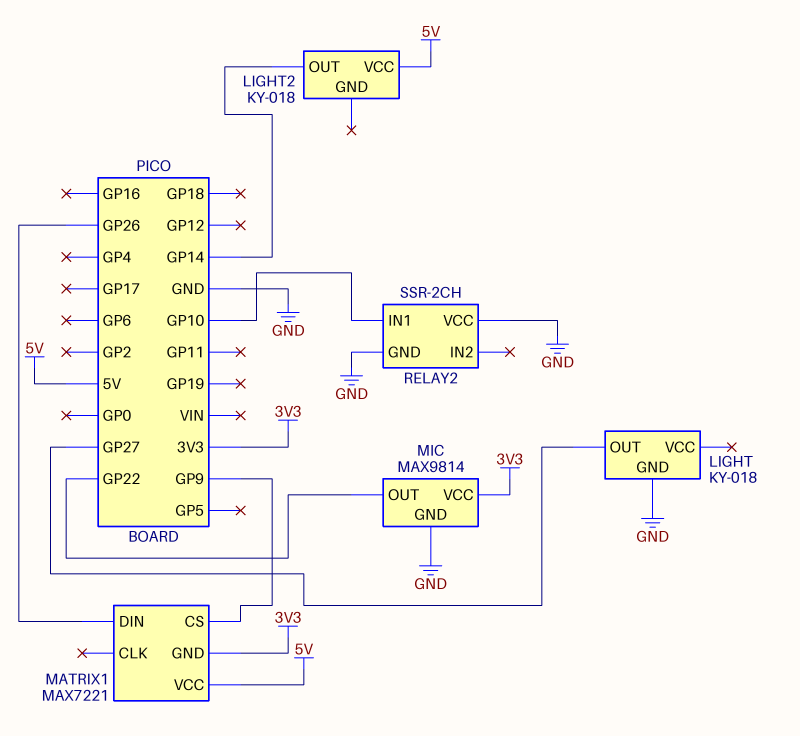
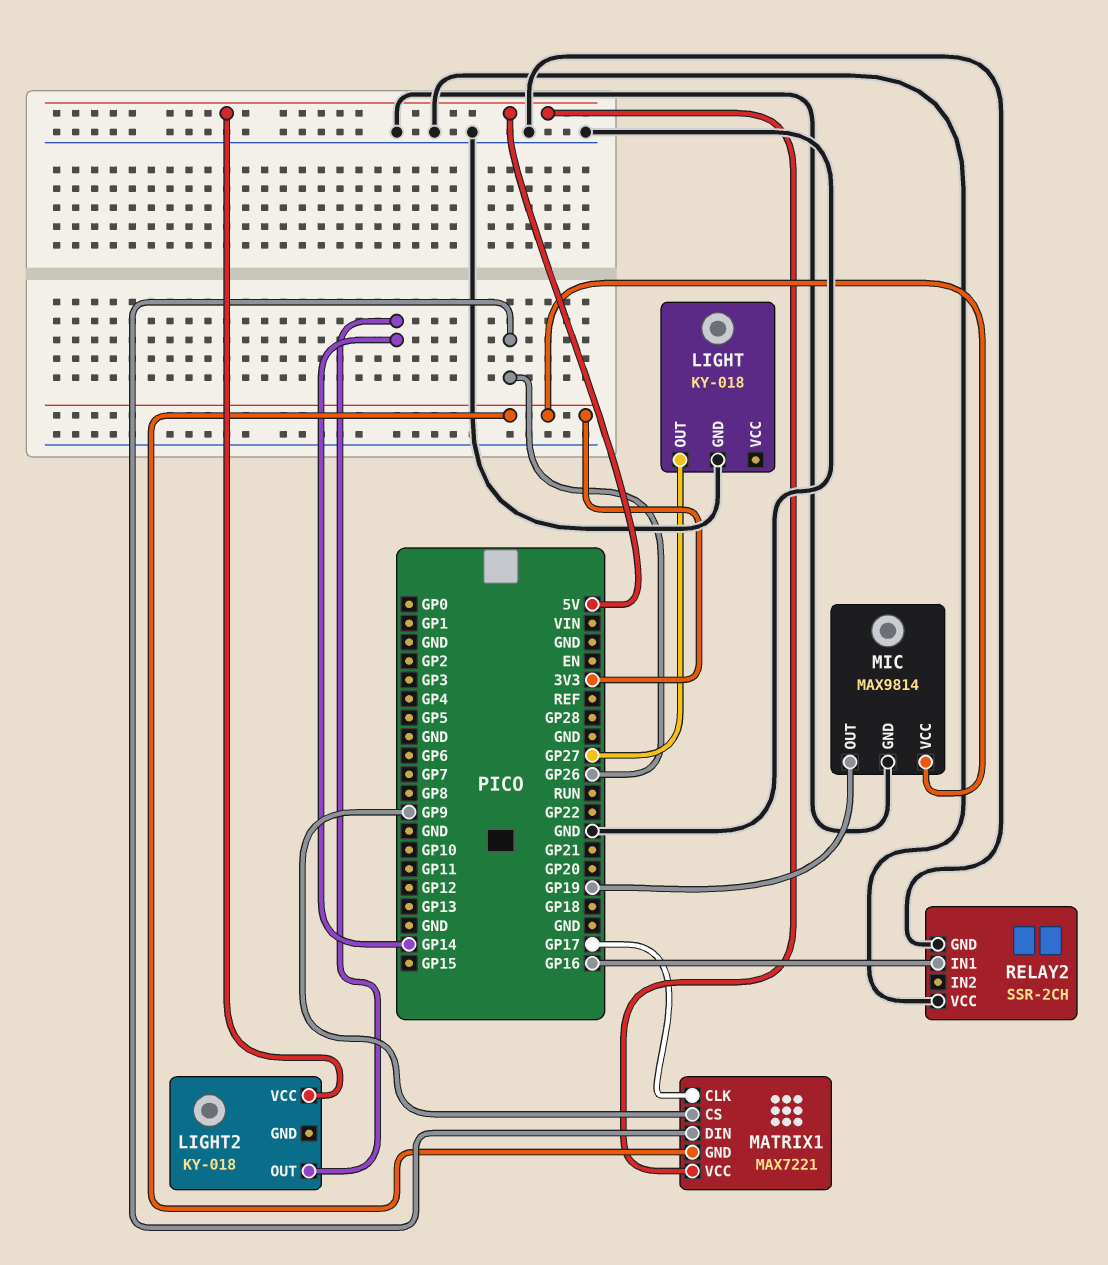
MATRIX1 pin CLK: none -> GP17
MIC pin OUT: GP22 -> GP19
RELAY2 pin IN1: GP10 -> GP16

